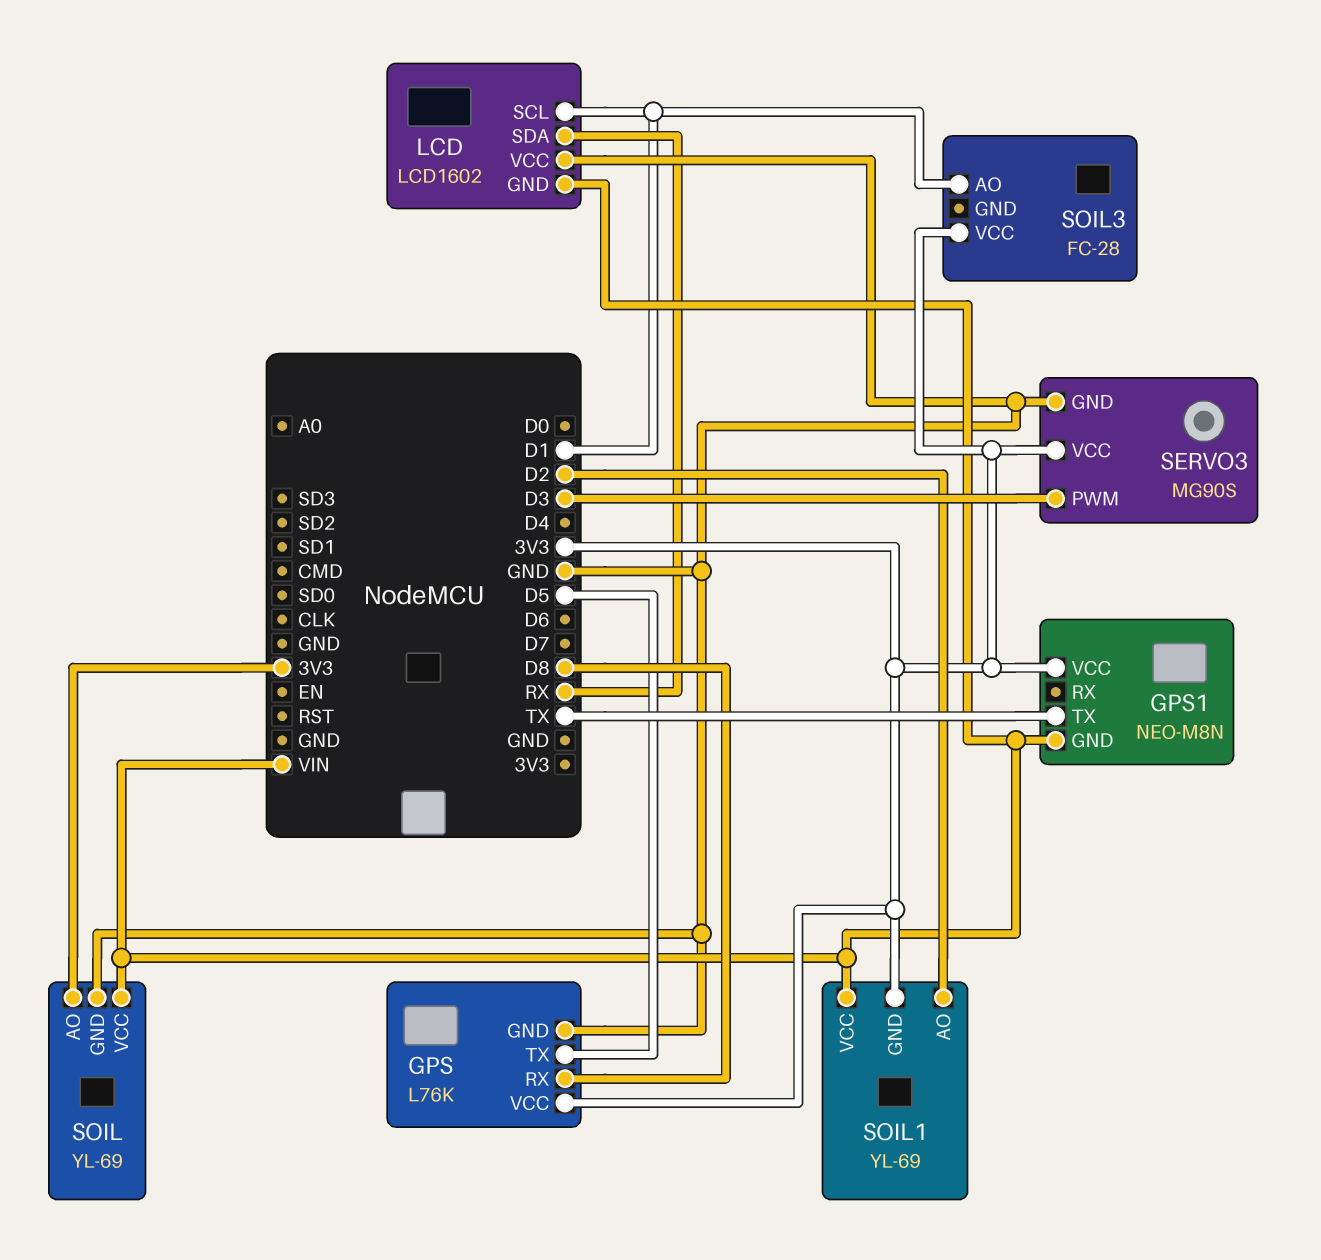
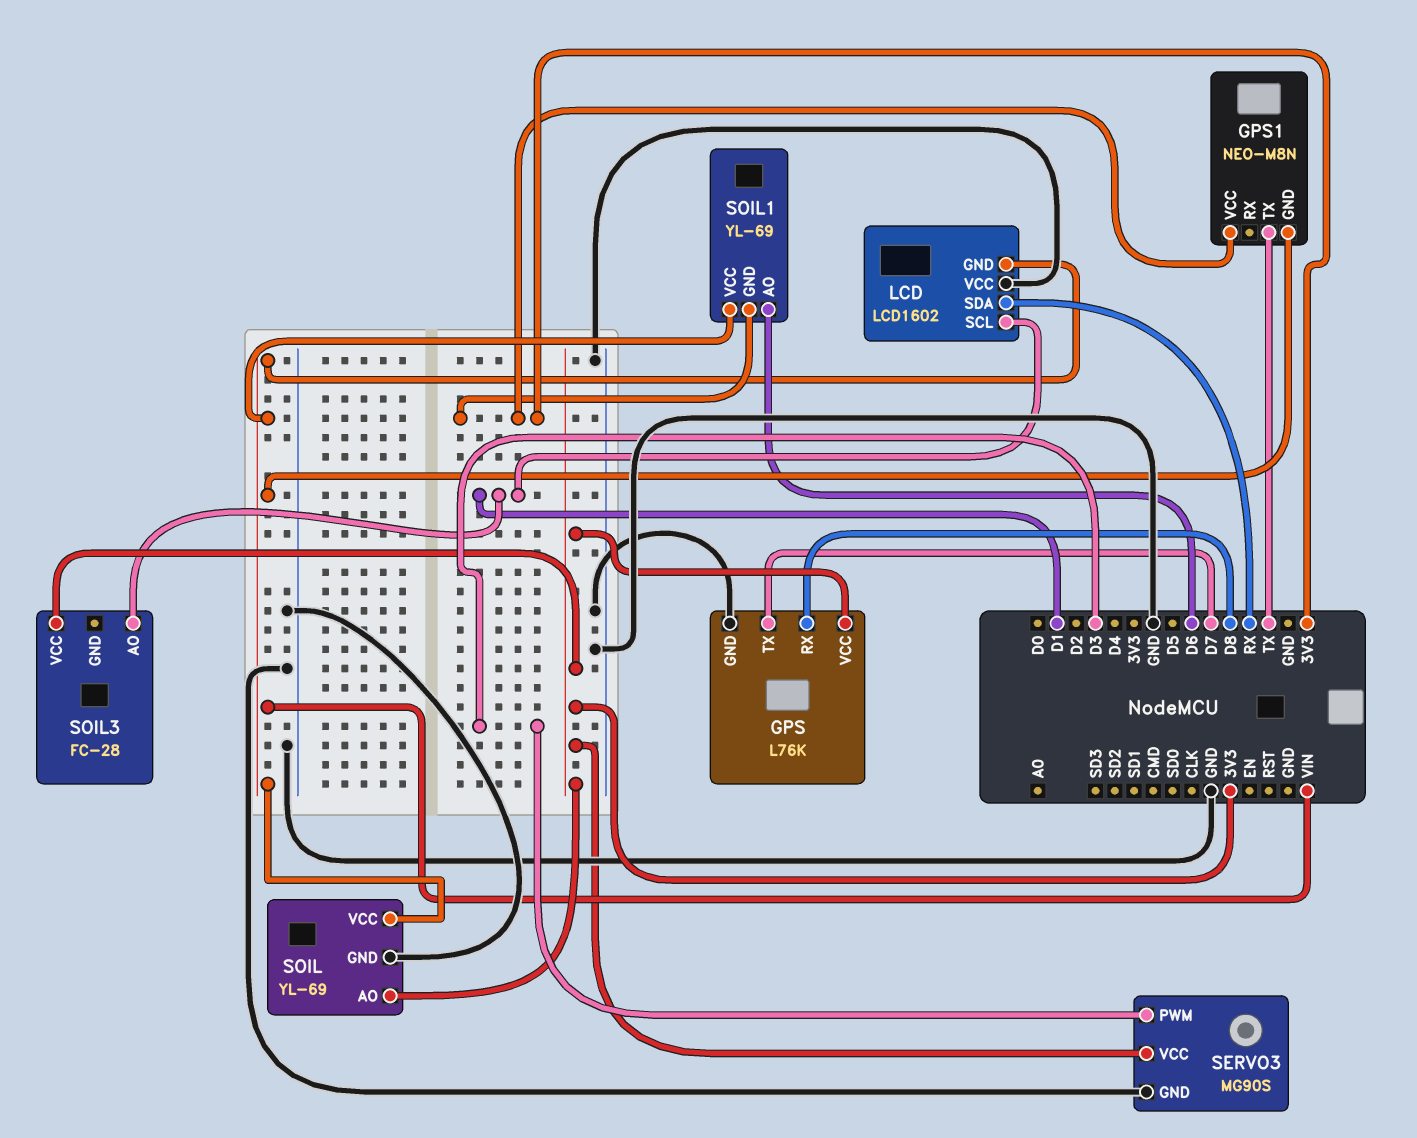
GPS pin TX: D5 -> D7
SOIL1 pin AO: D2 -> D6

